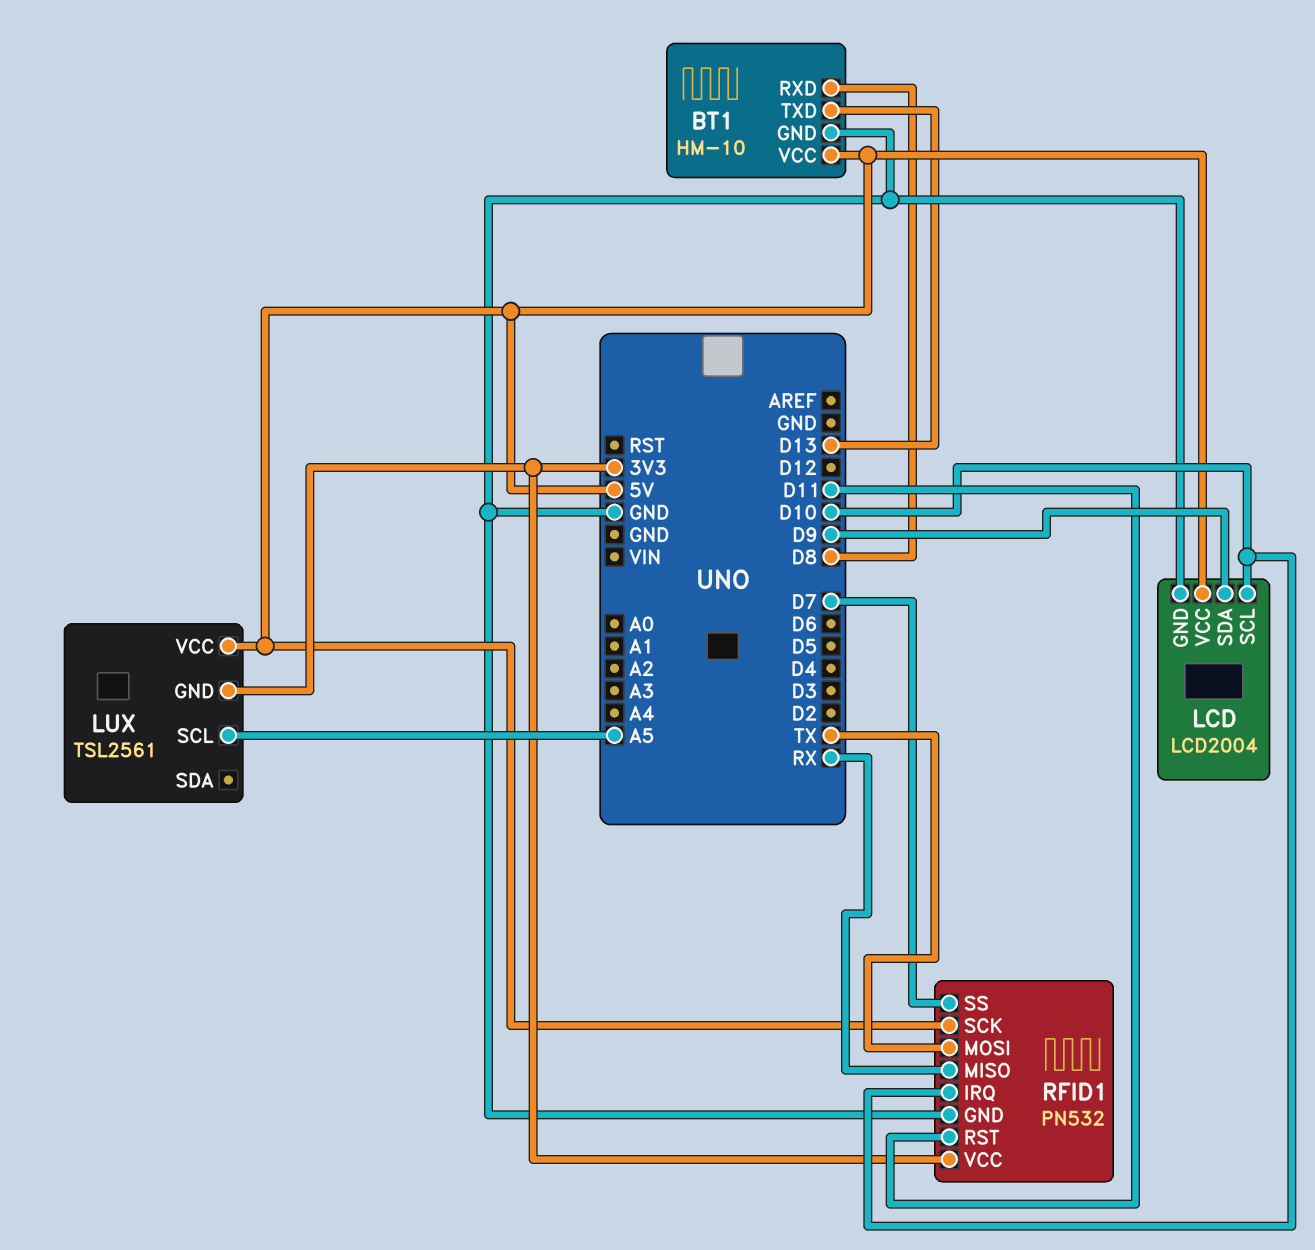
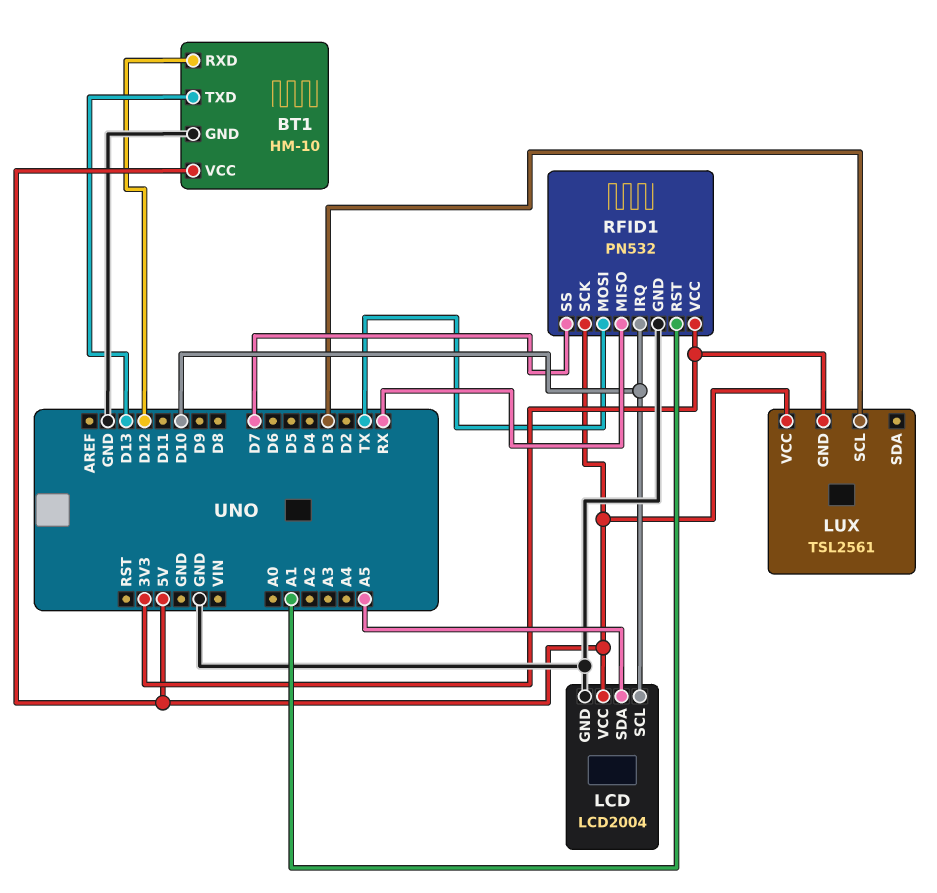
BT1 pin RXD: D8 -> D12
LCD pin SDA: D9 -> A5
LUX pin SCL: A5 -> D3
RFID1 pin RST: D11 -> A1

